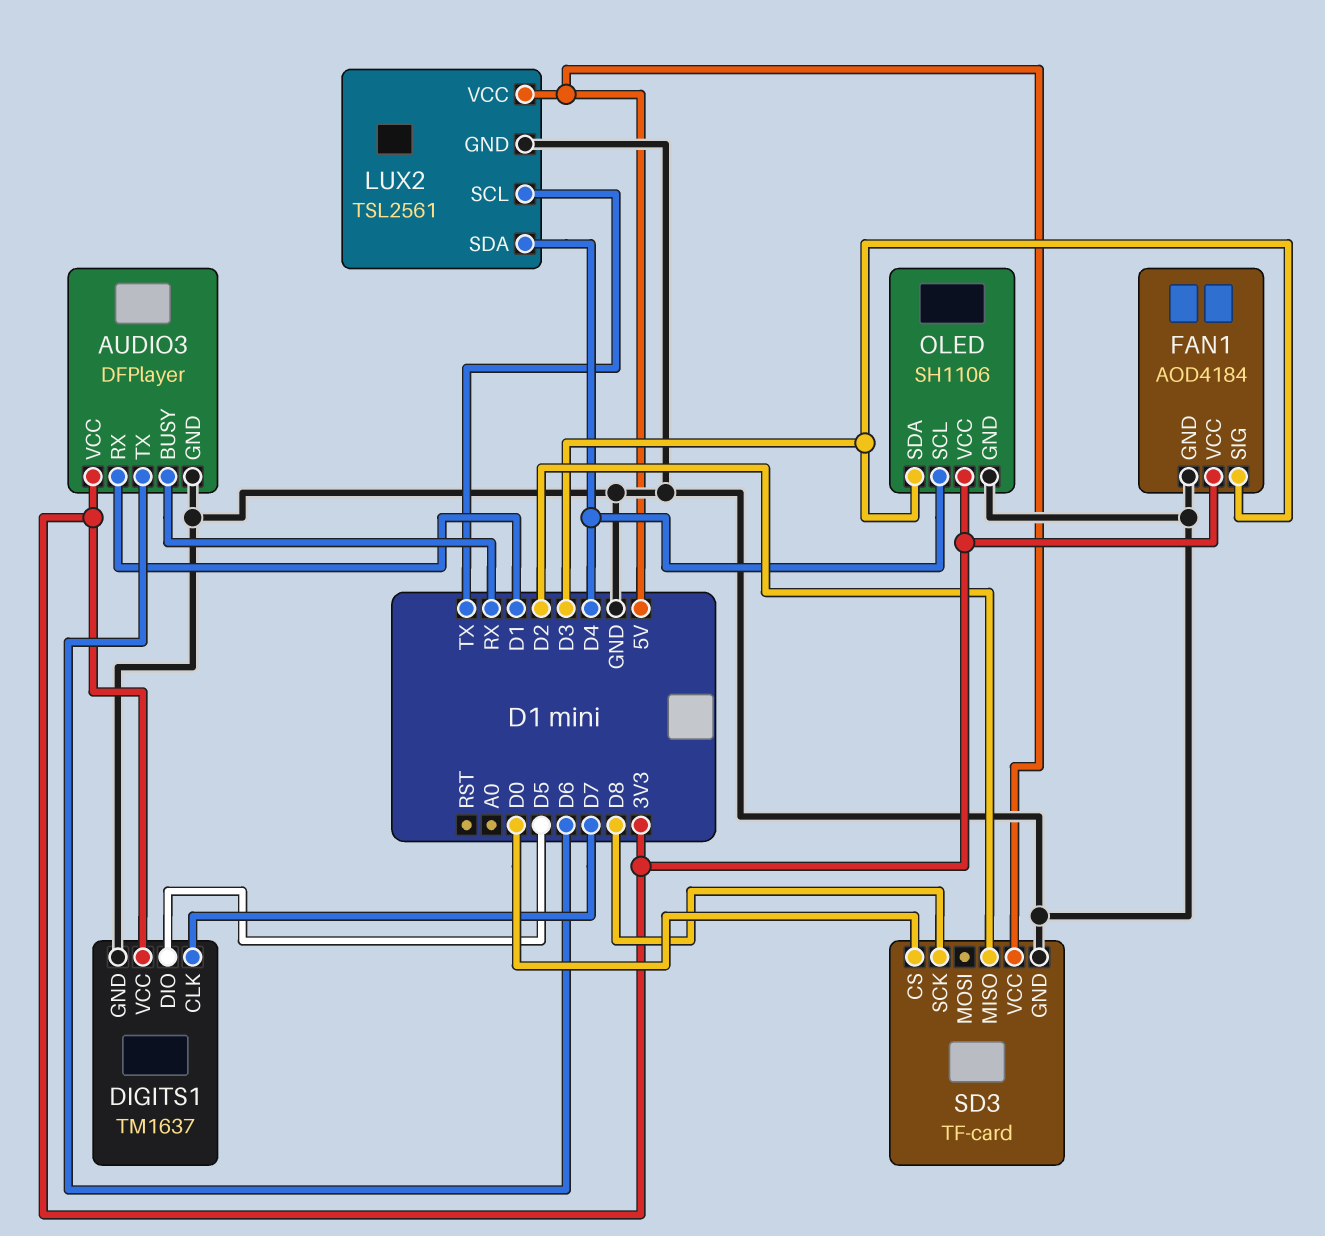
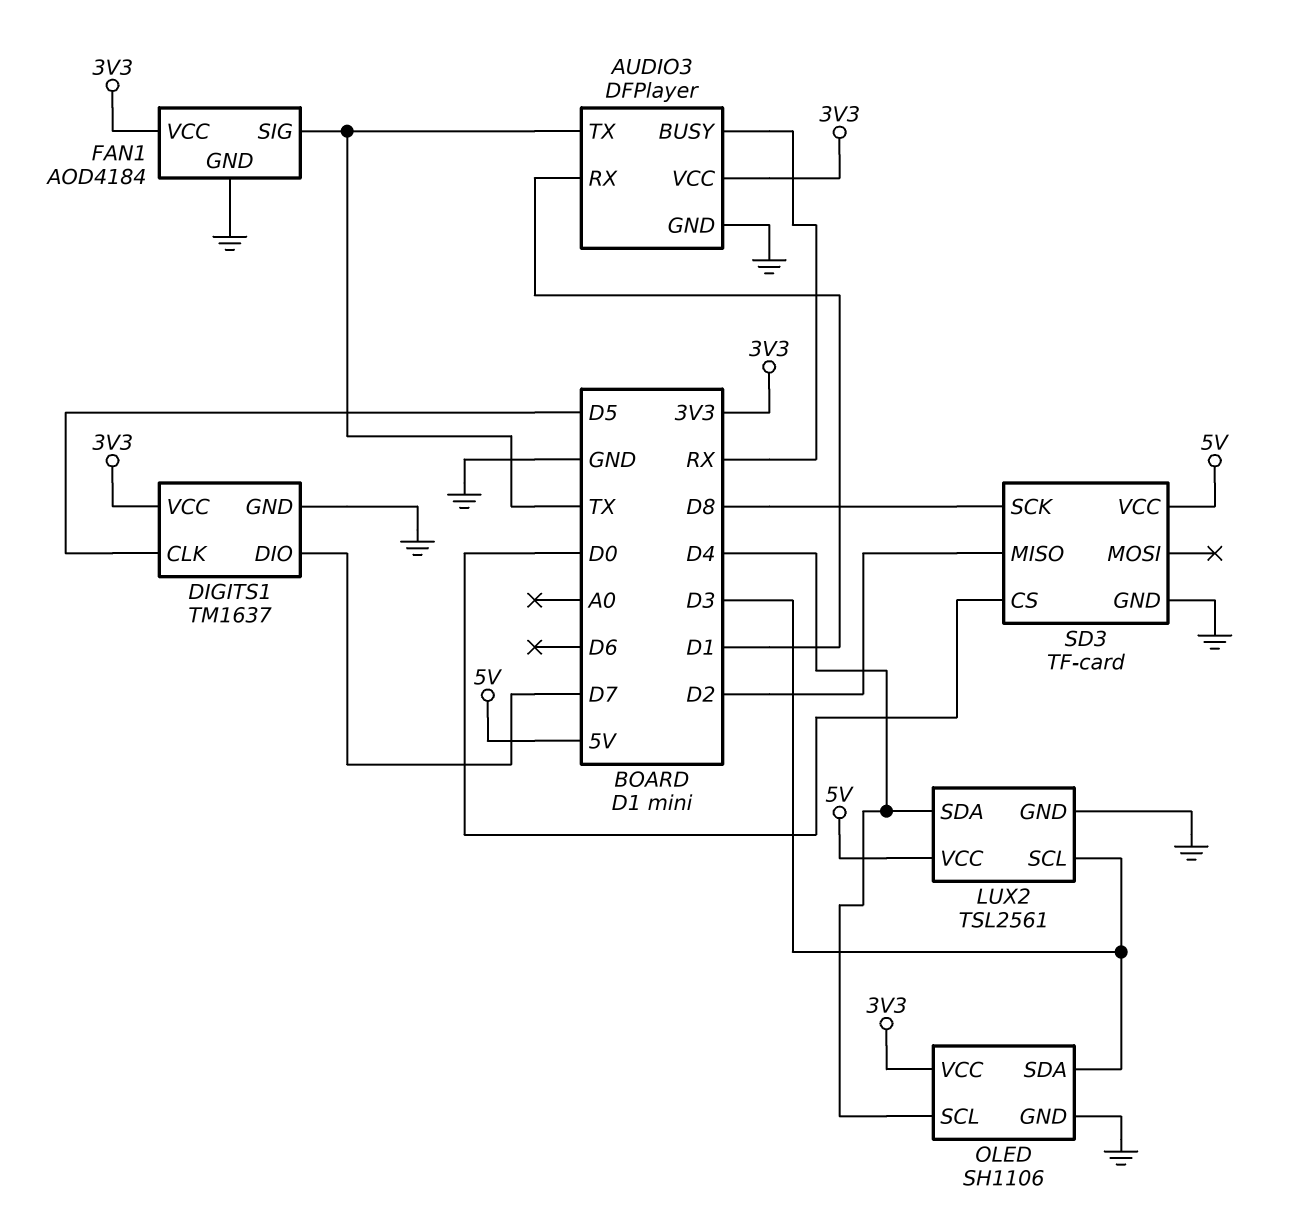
AUDIO3 pin TX: D6 -> TX
DIGITS1 pin CLK: D7 -> D5
DIGITS1 pin DIO: D5 -> D7
FAN1 pin SIG: D3 -> TX
LUX2 pin SCL: TX -> D3

